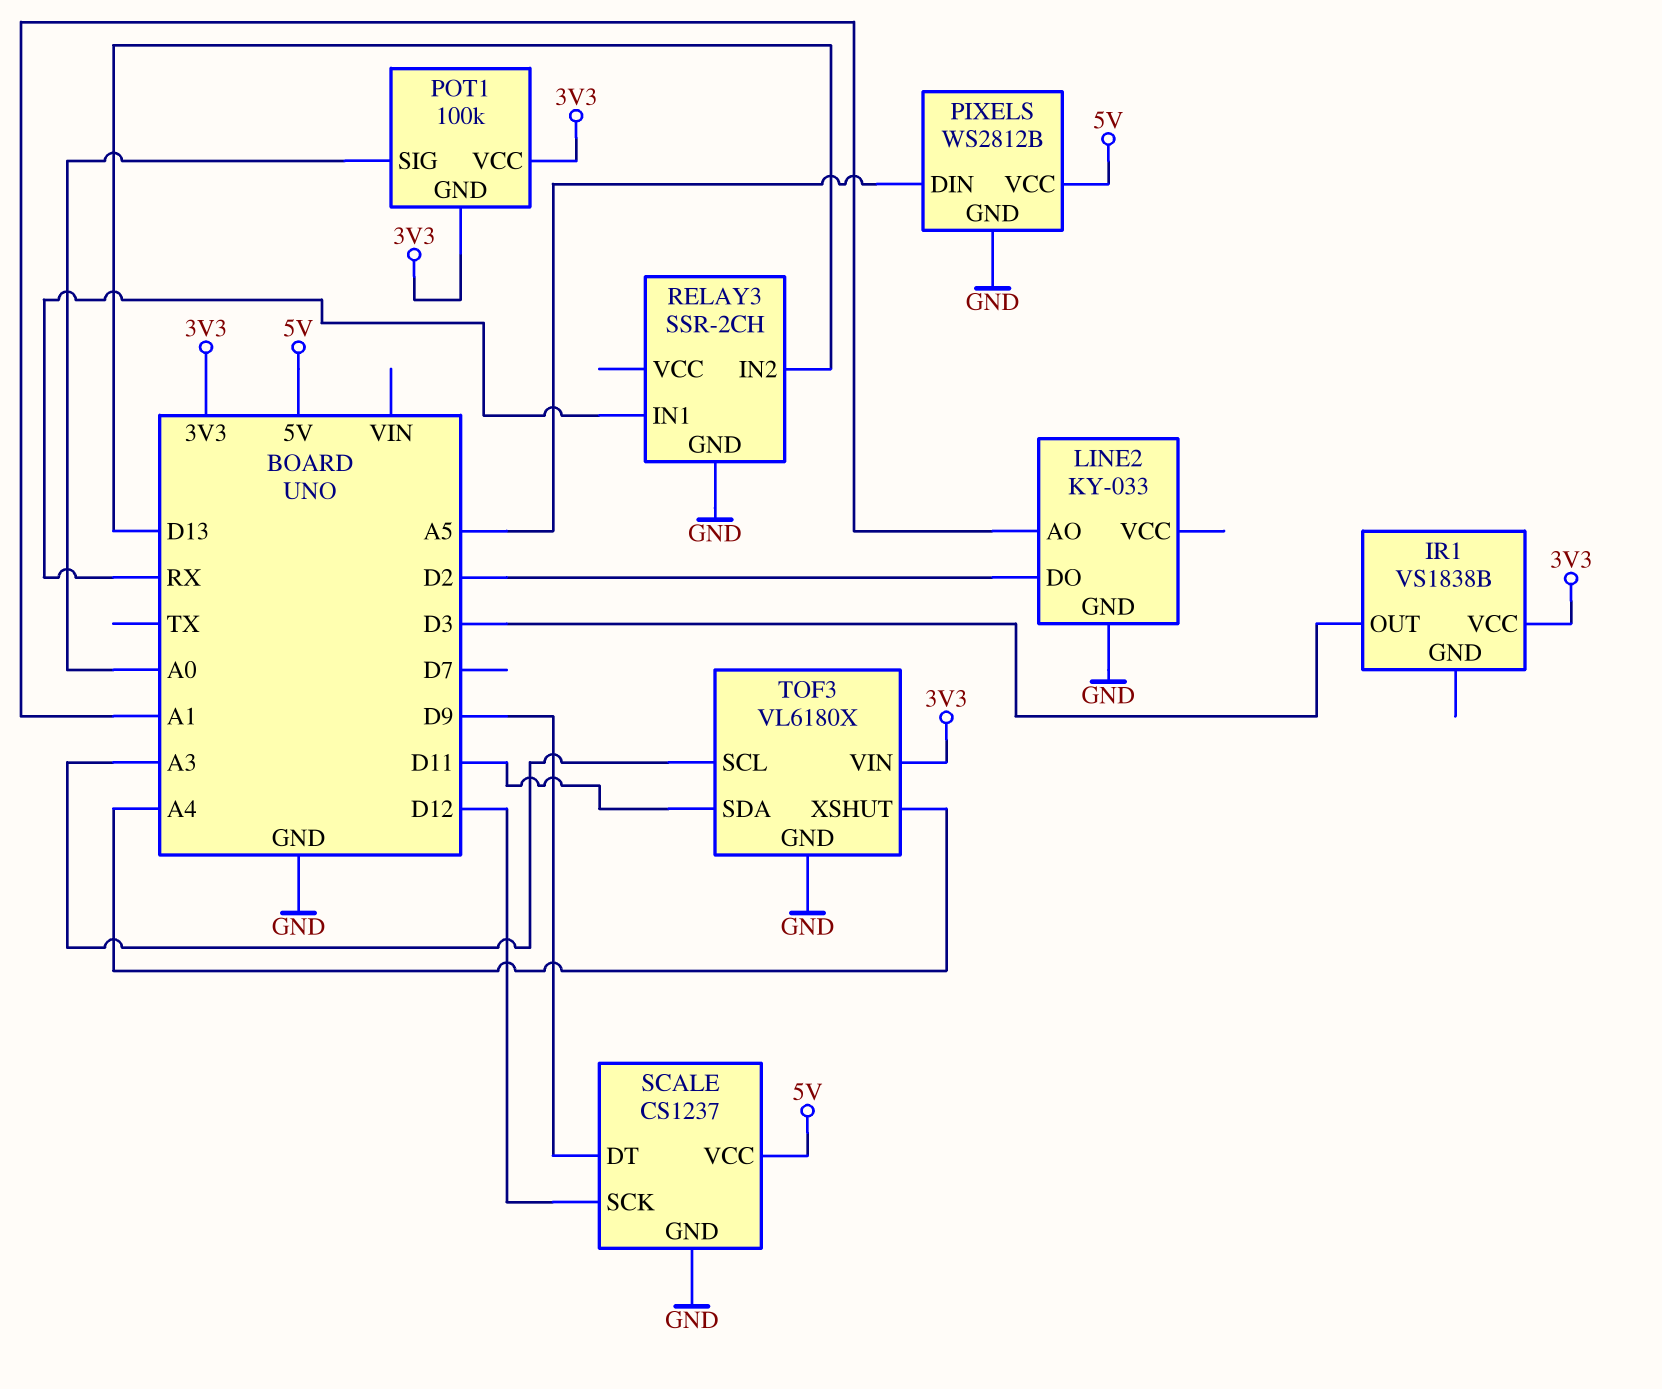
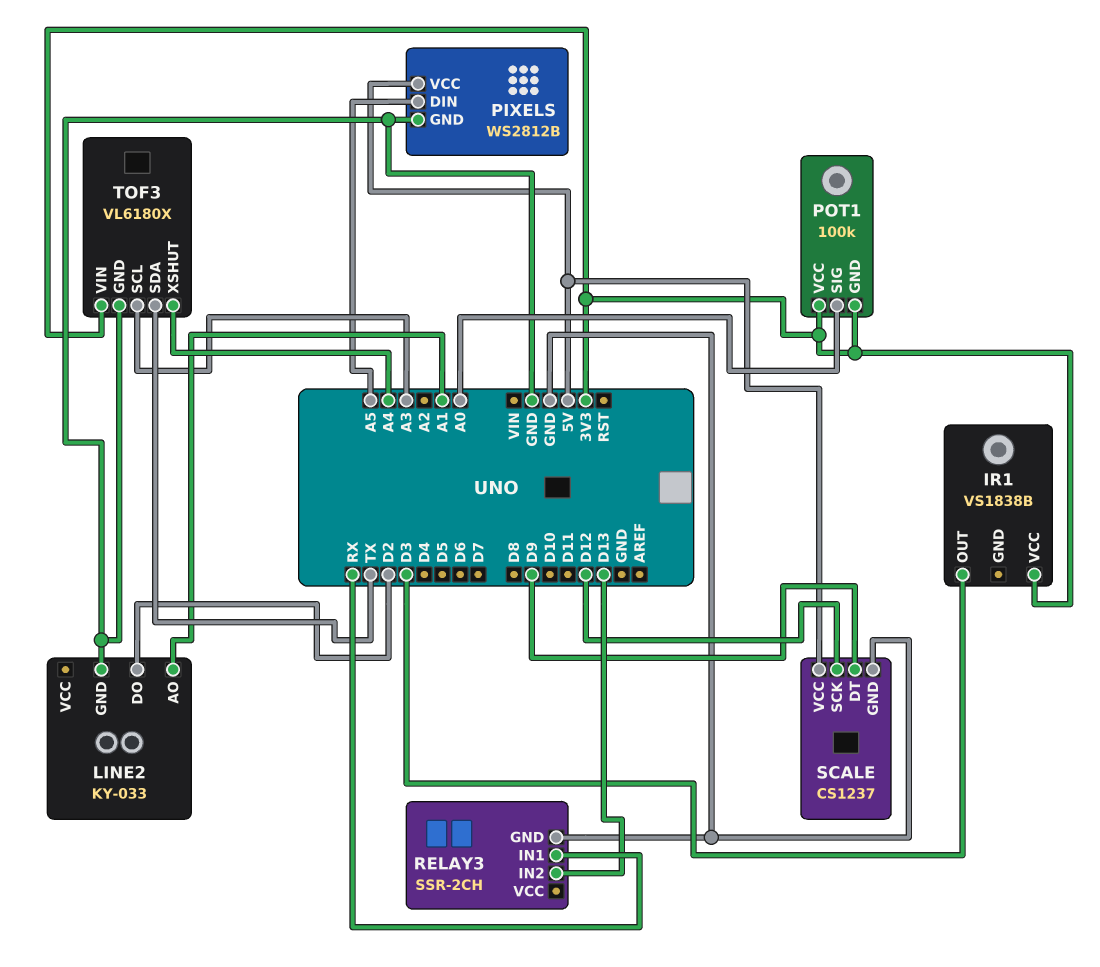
TOF3 pin SDA: D11 -> TX

